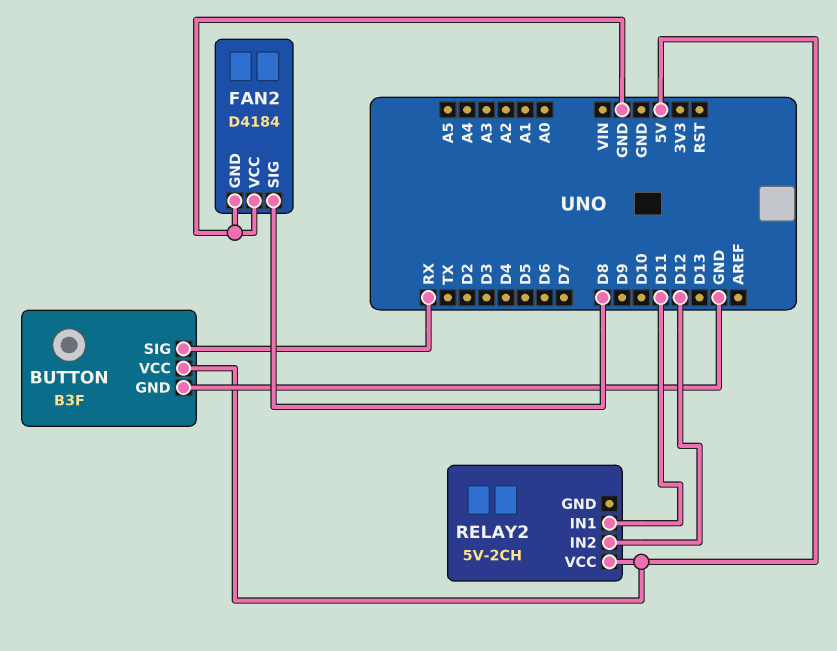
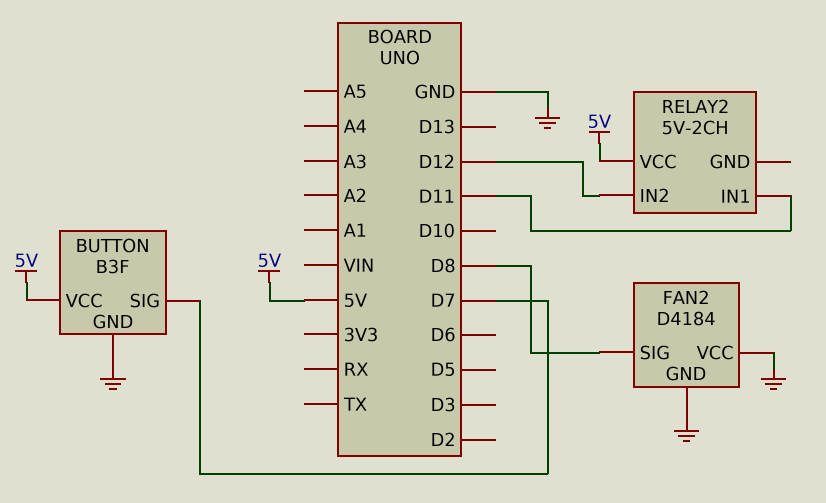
BUTTON pin SIG: RX -> D7

